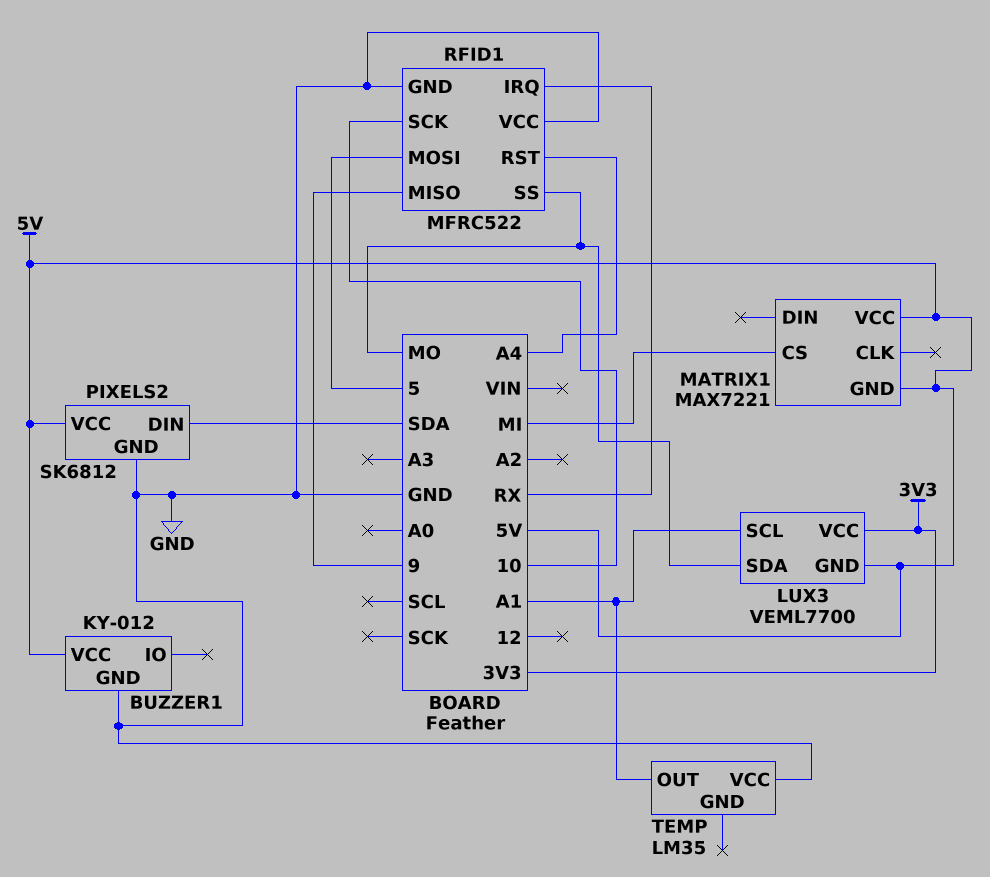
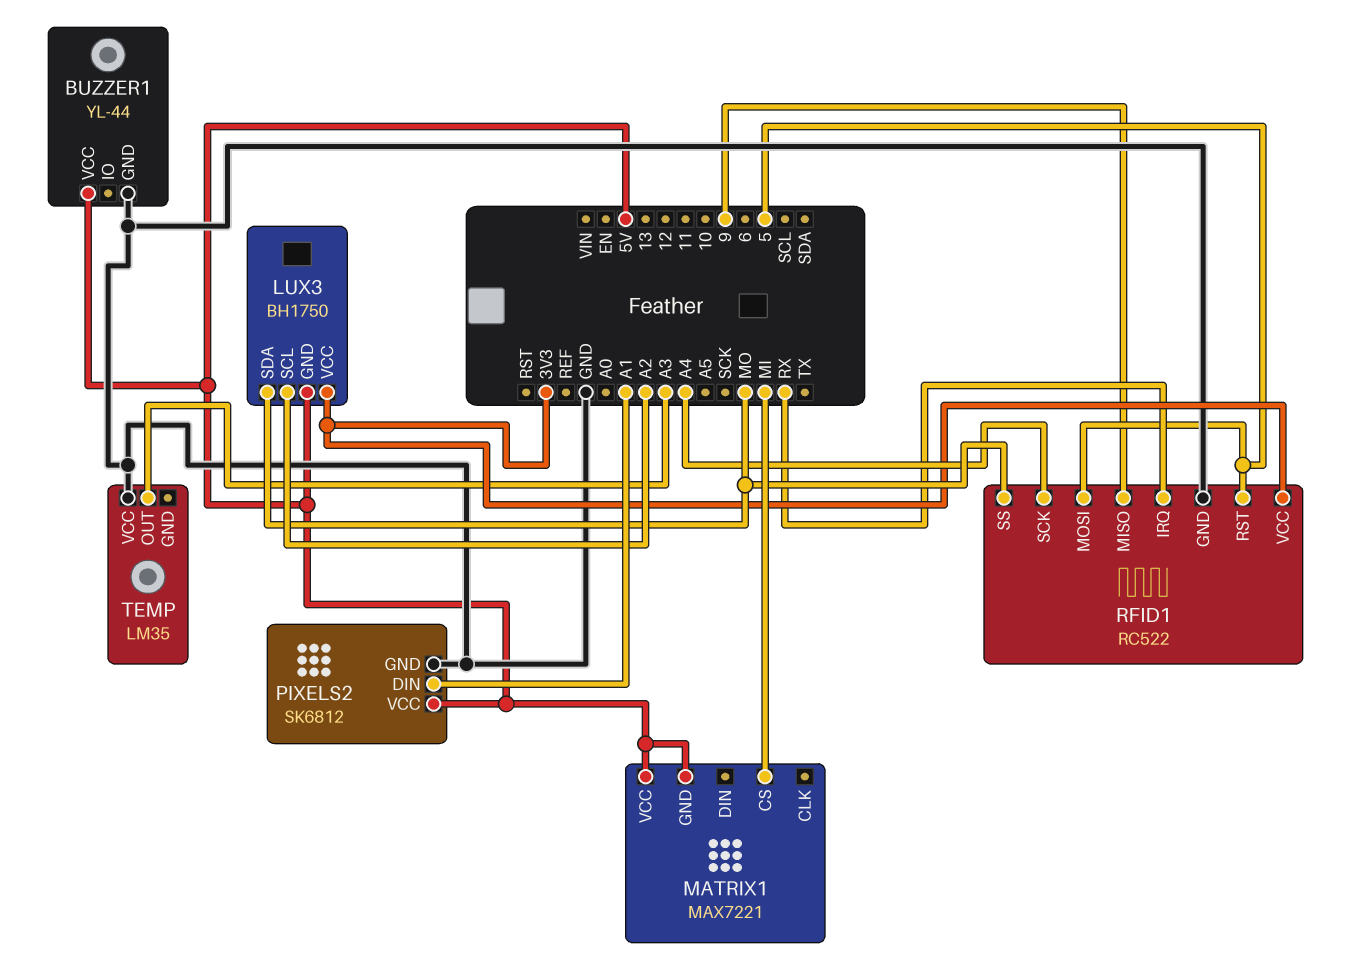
BUZZER1: KY-012 -> YL-44
LUX3: VEML7700 -> BH1750
LUX3 pin SCL: A1 -> A2
PIXELS2 pin DIN: SDA -> A1
RFID1: MFRC522 -> RC522
RFID1 pin RST: A4 -> 5
RFID1 pin SCK: 10 -> A4
RFID1 pin VCC: GND -> 3V3
TEMP pin OUT: A1 -> A3

